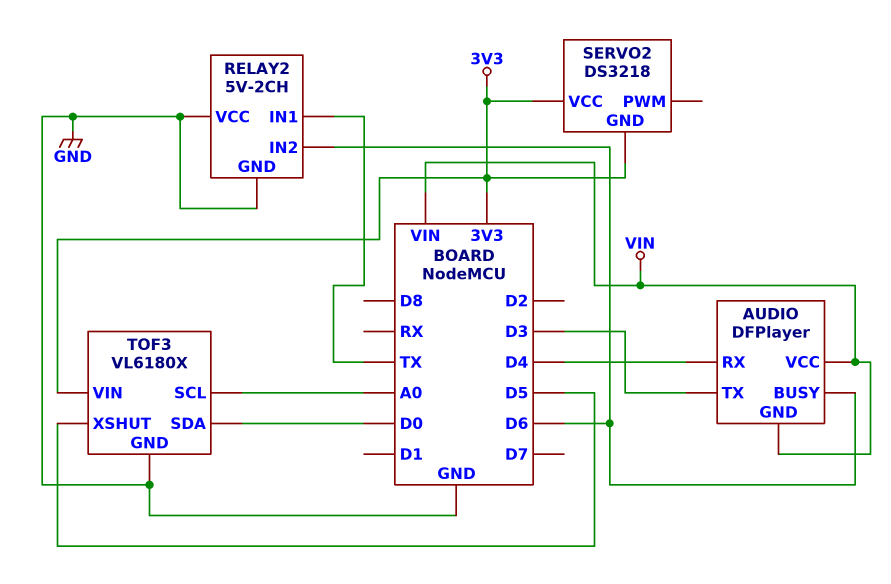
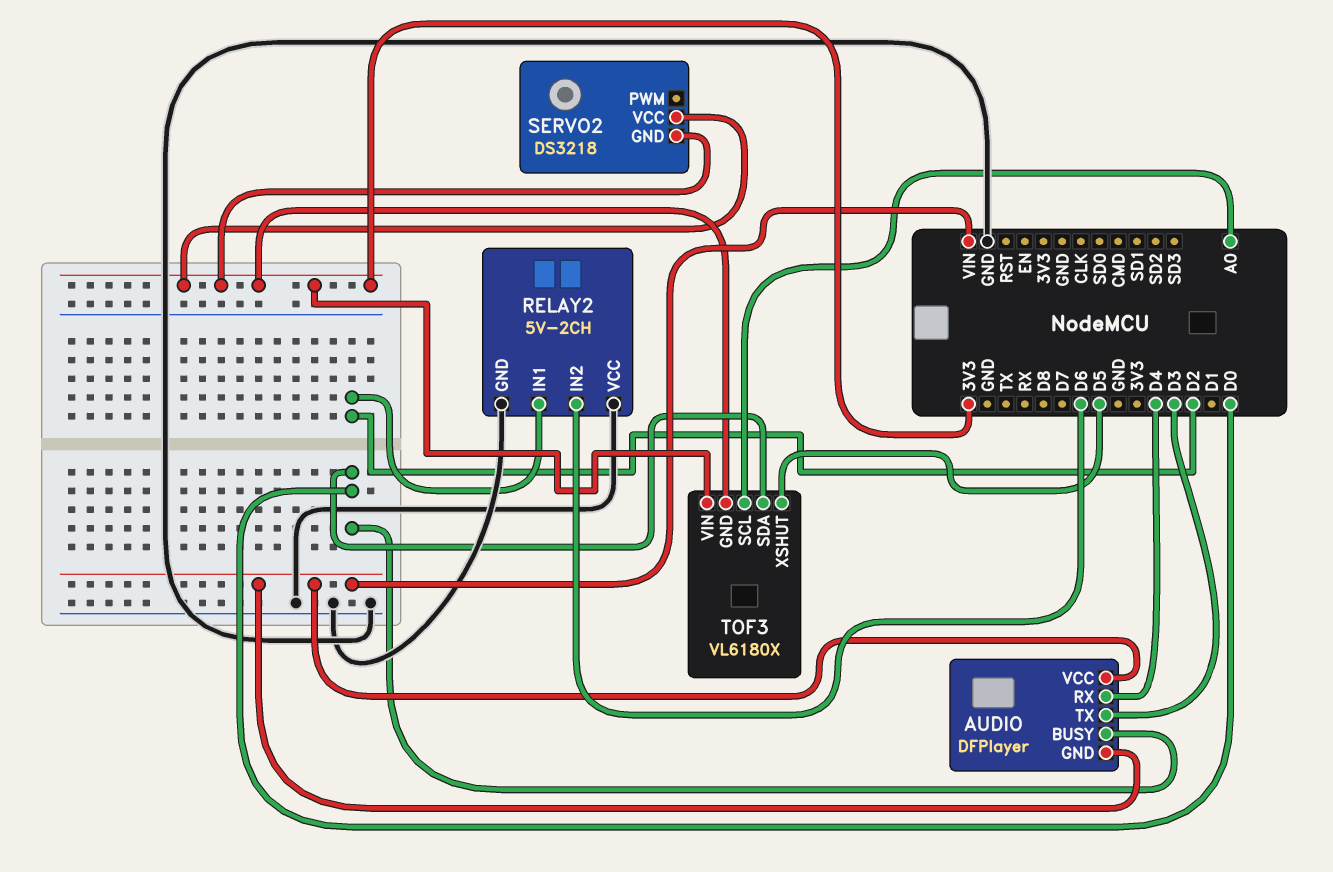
AUDIO pin BUSY: D6 -> D0
RELAY2 pin IN1: TX -> D2
TOF3 pin GND: GND -> 3V3

